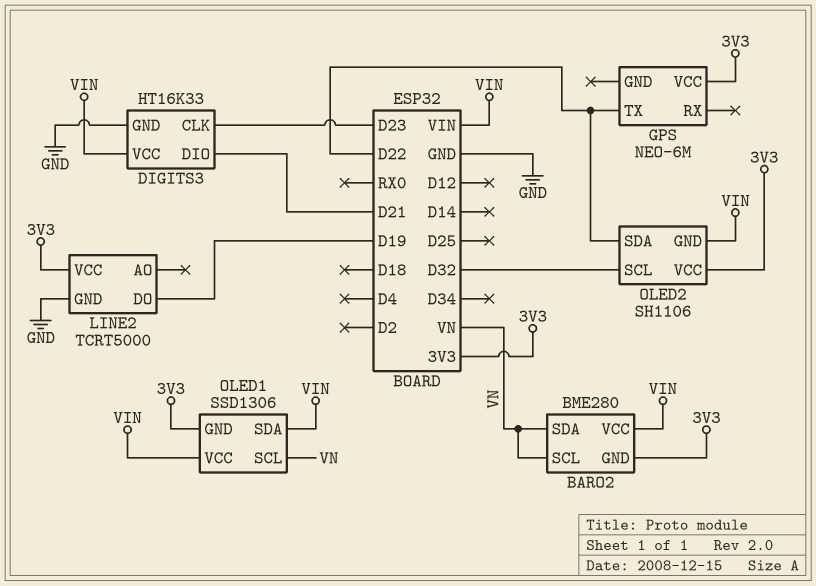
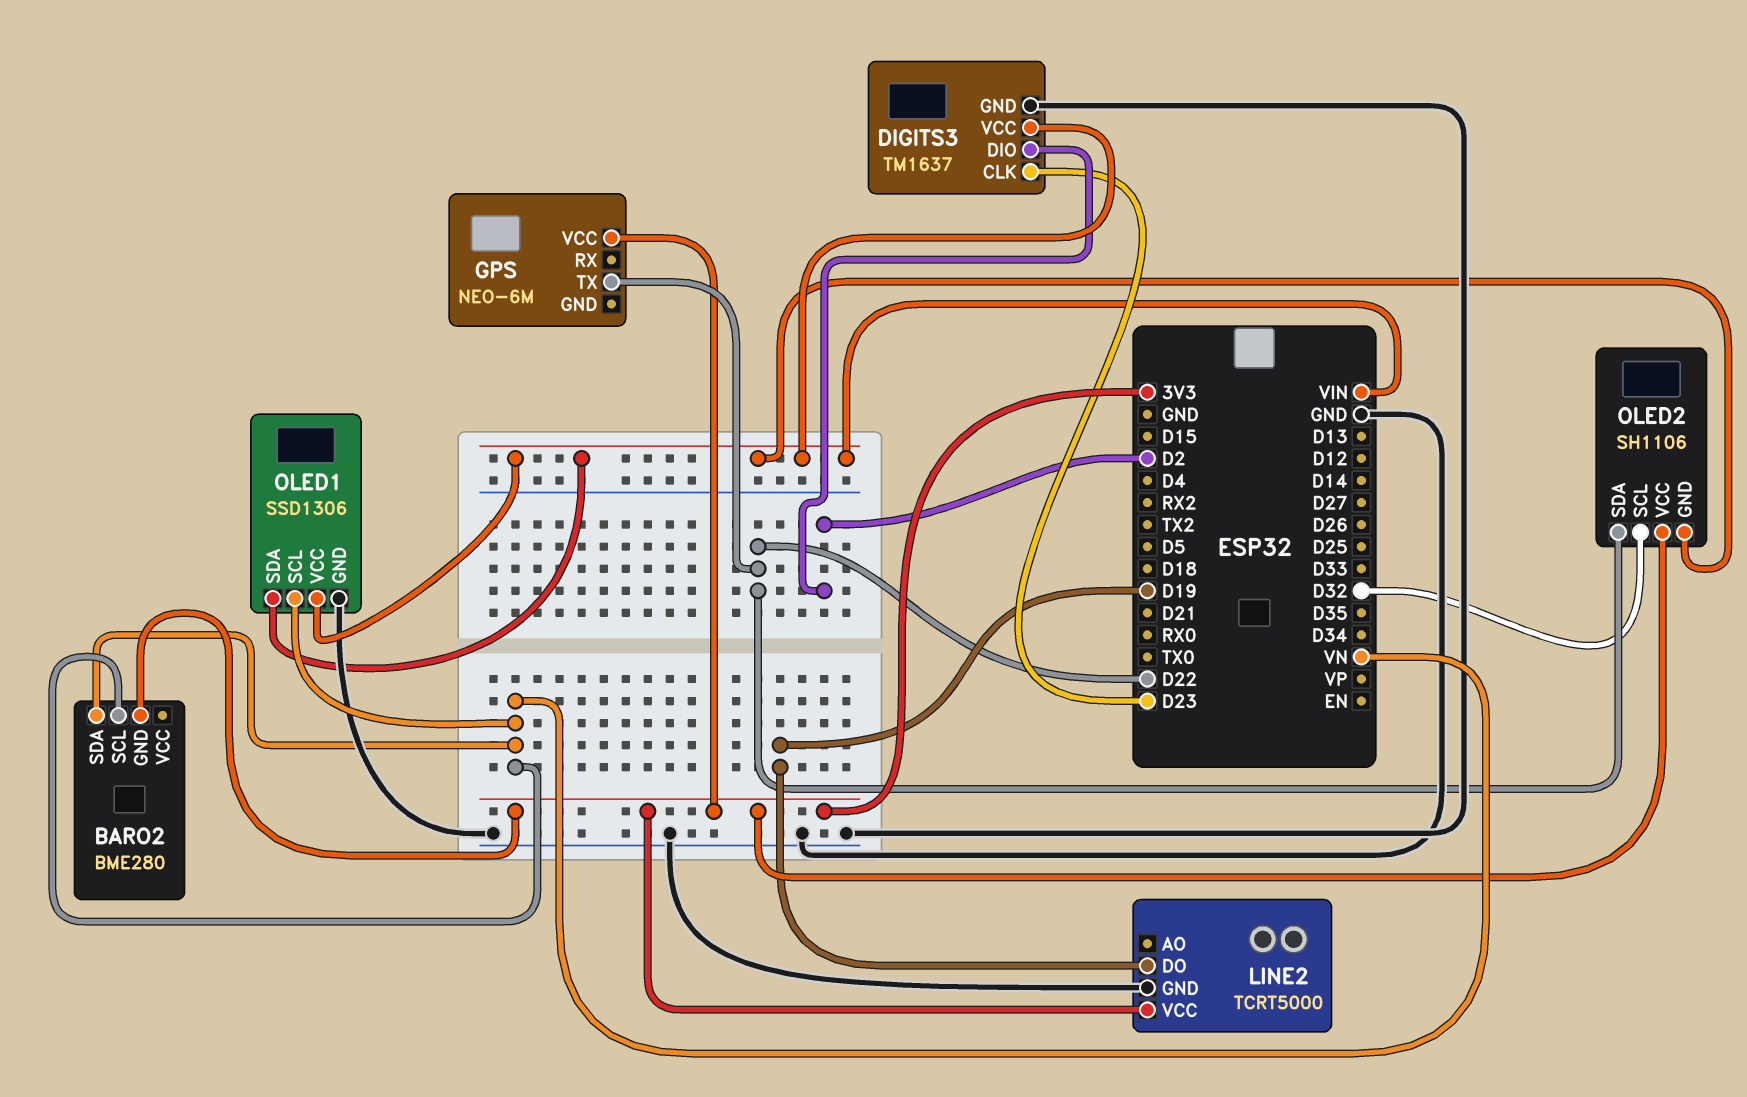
BARO2 pin VCC: VIN -> none
DIGITS3: HT16K33 -> TM1637
DIGITS3 pin DIO: D21 -> D2
OLED1 pin GND: 3V3 -> GND

